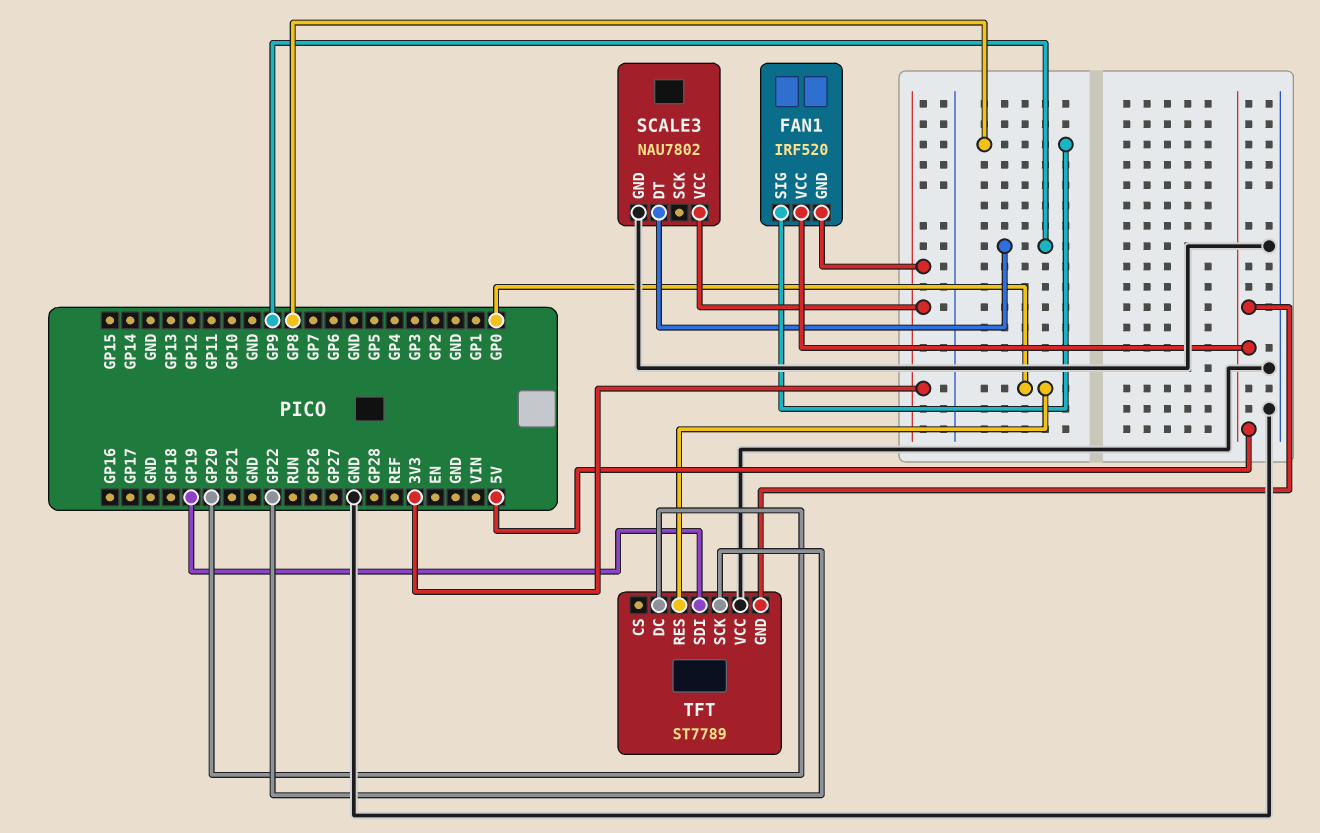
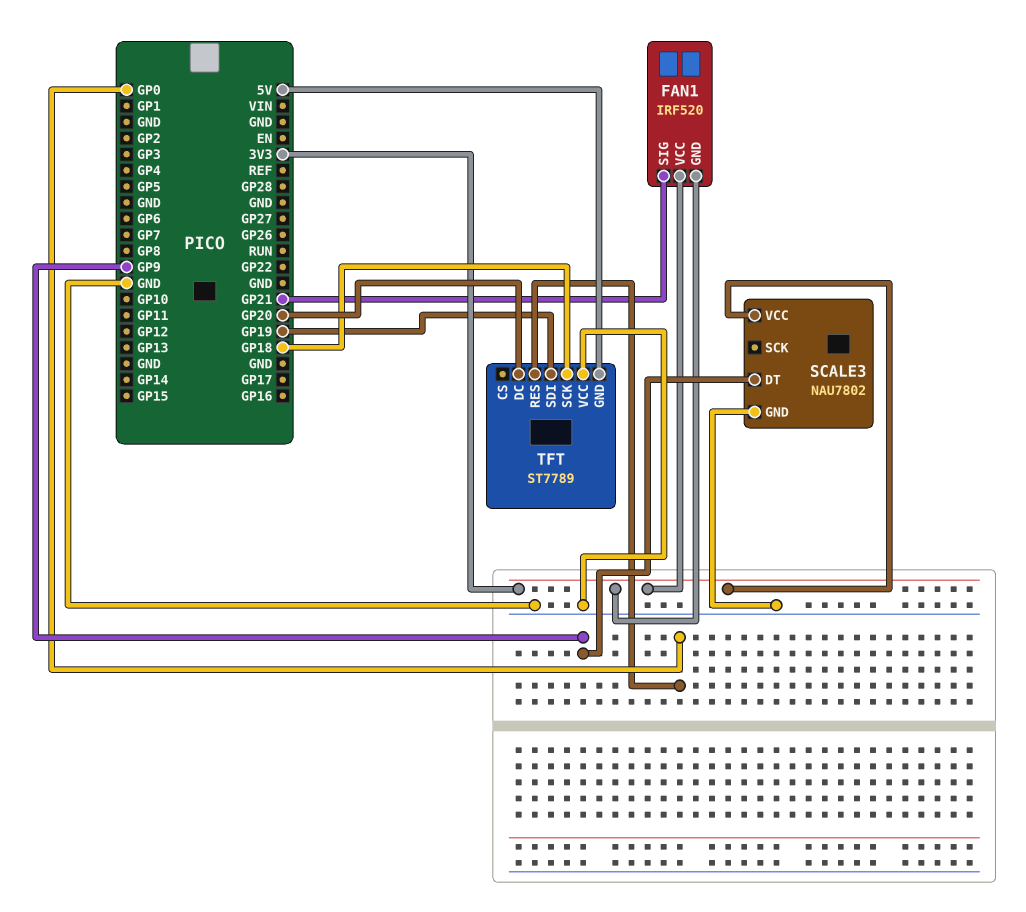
FAN1 pin SIG: GP8 -> GP21
FAN1 pin VCC: 5V -> 3V3
TFT pin SCK: GP22 -> GP18

